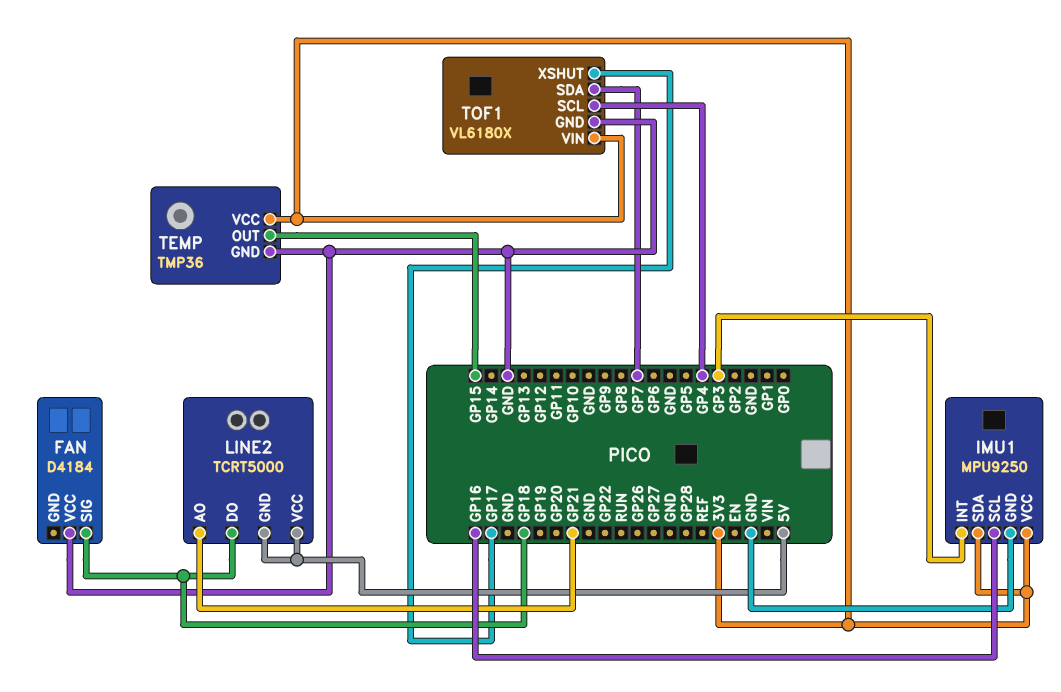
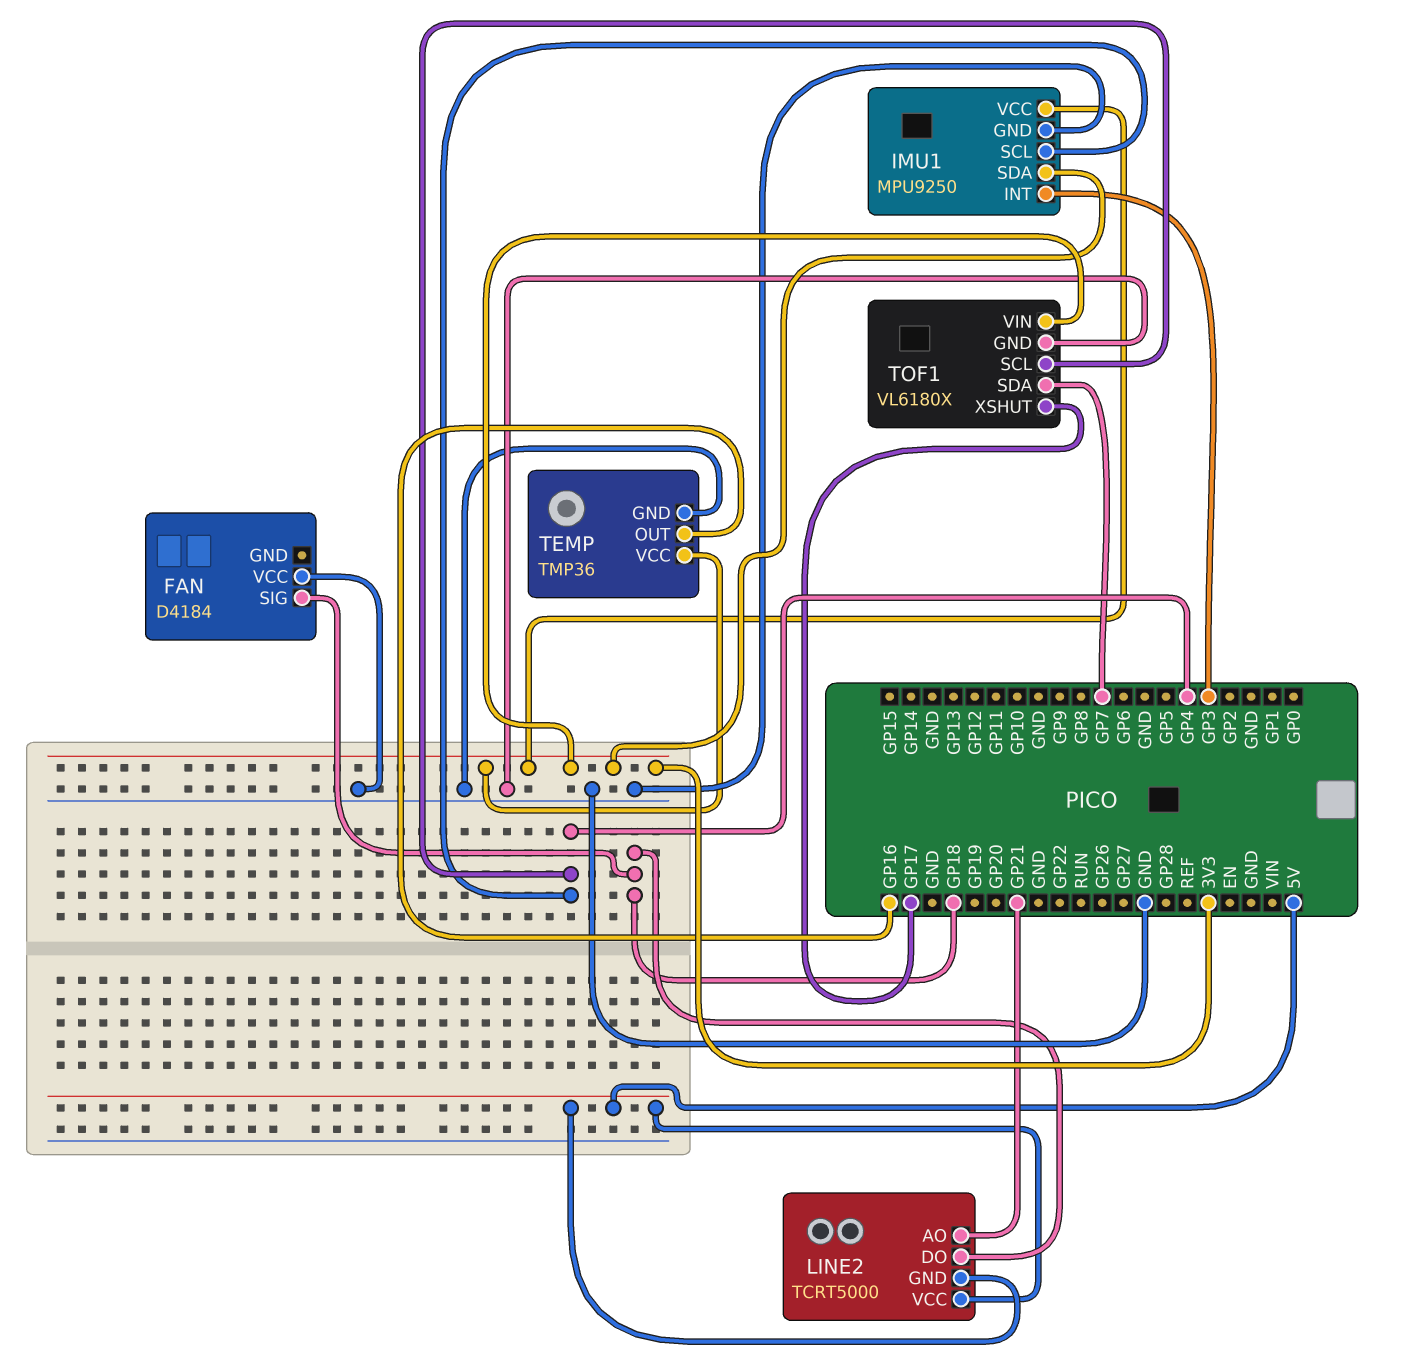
IMU1 pin SCL: GP16 -> GP4
TEMP pin OUT: GP15 -> GP16

